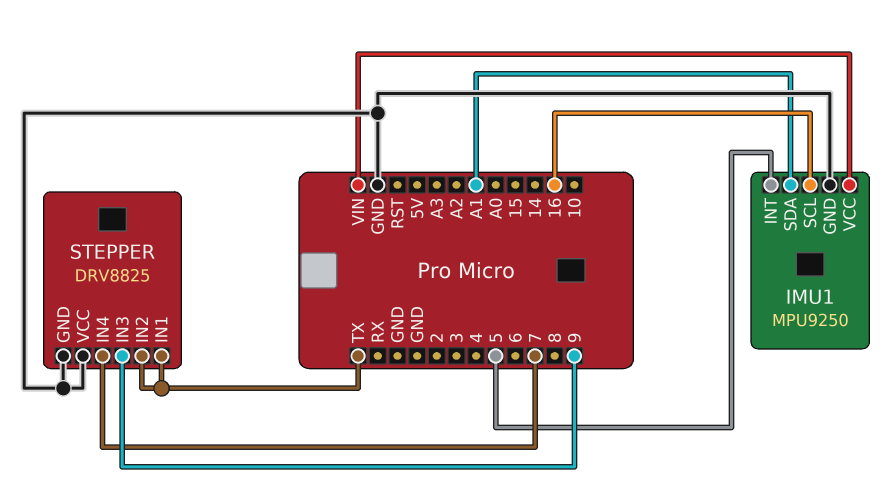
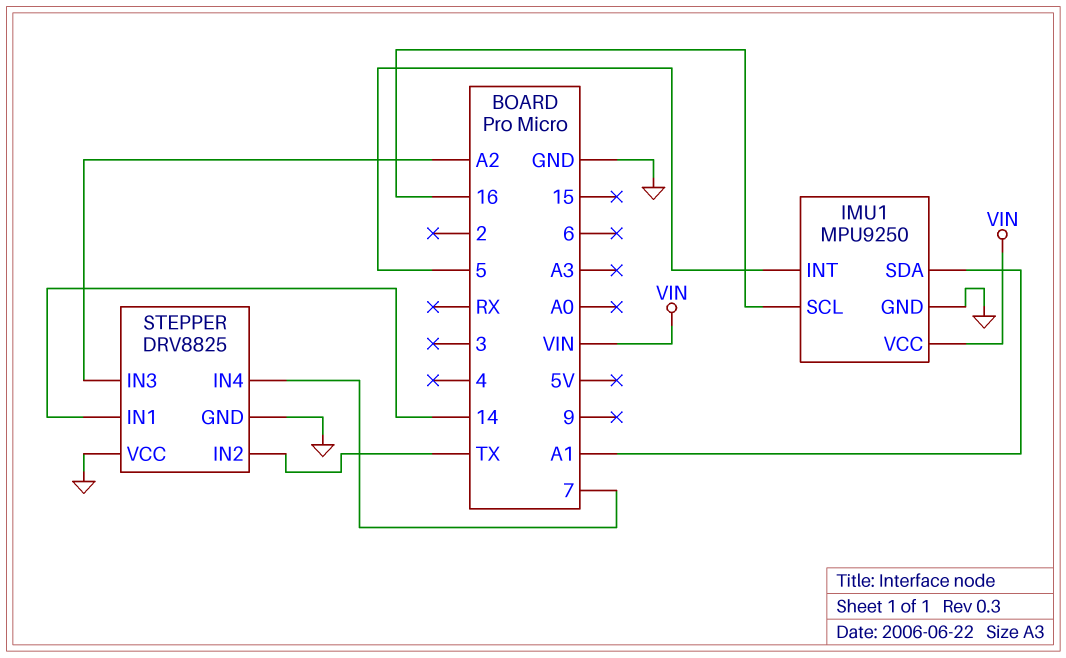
STEPPER pin IN1: TX -> 14
STEPPER pin IN3: 9 -> A2

